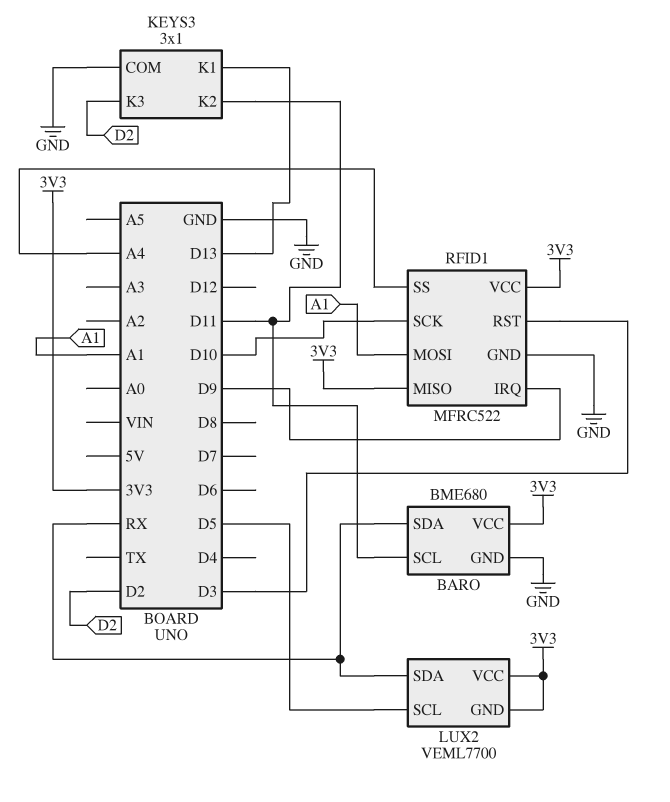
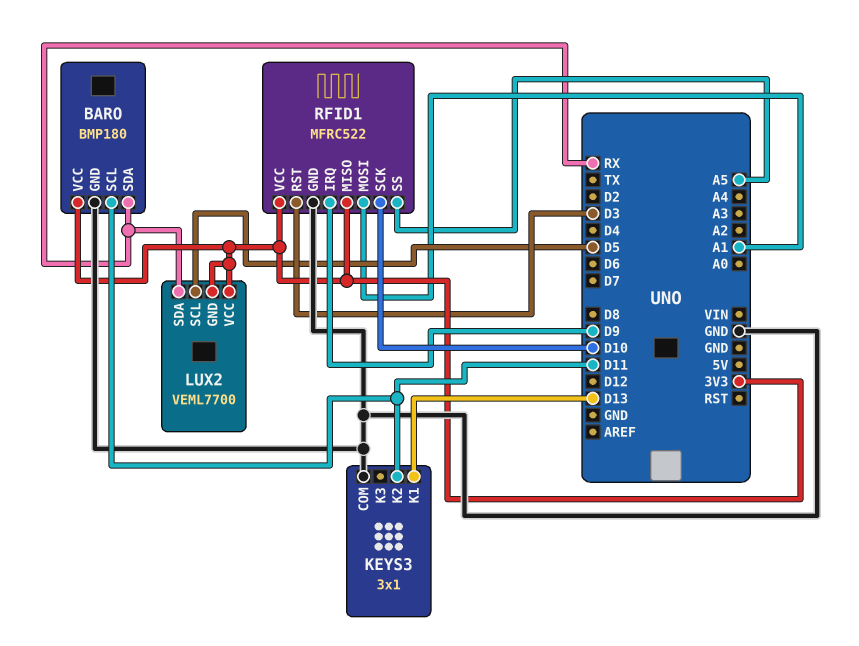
BARO: BME680 -> BMP180
KEYS3 pin K3: D2 -> none
RFID1 pin SS: A4 -> A5

